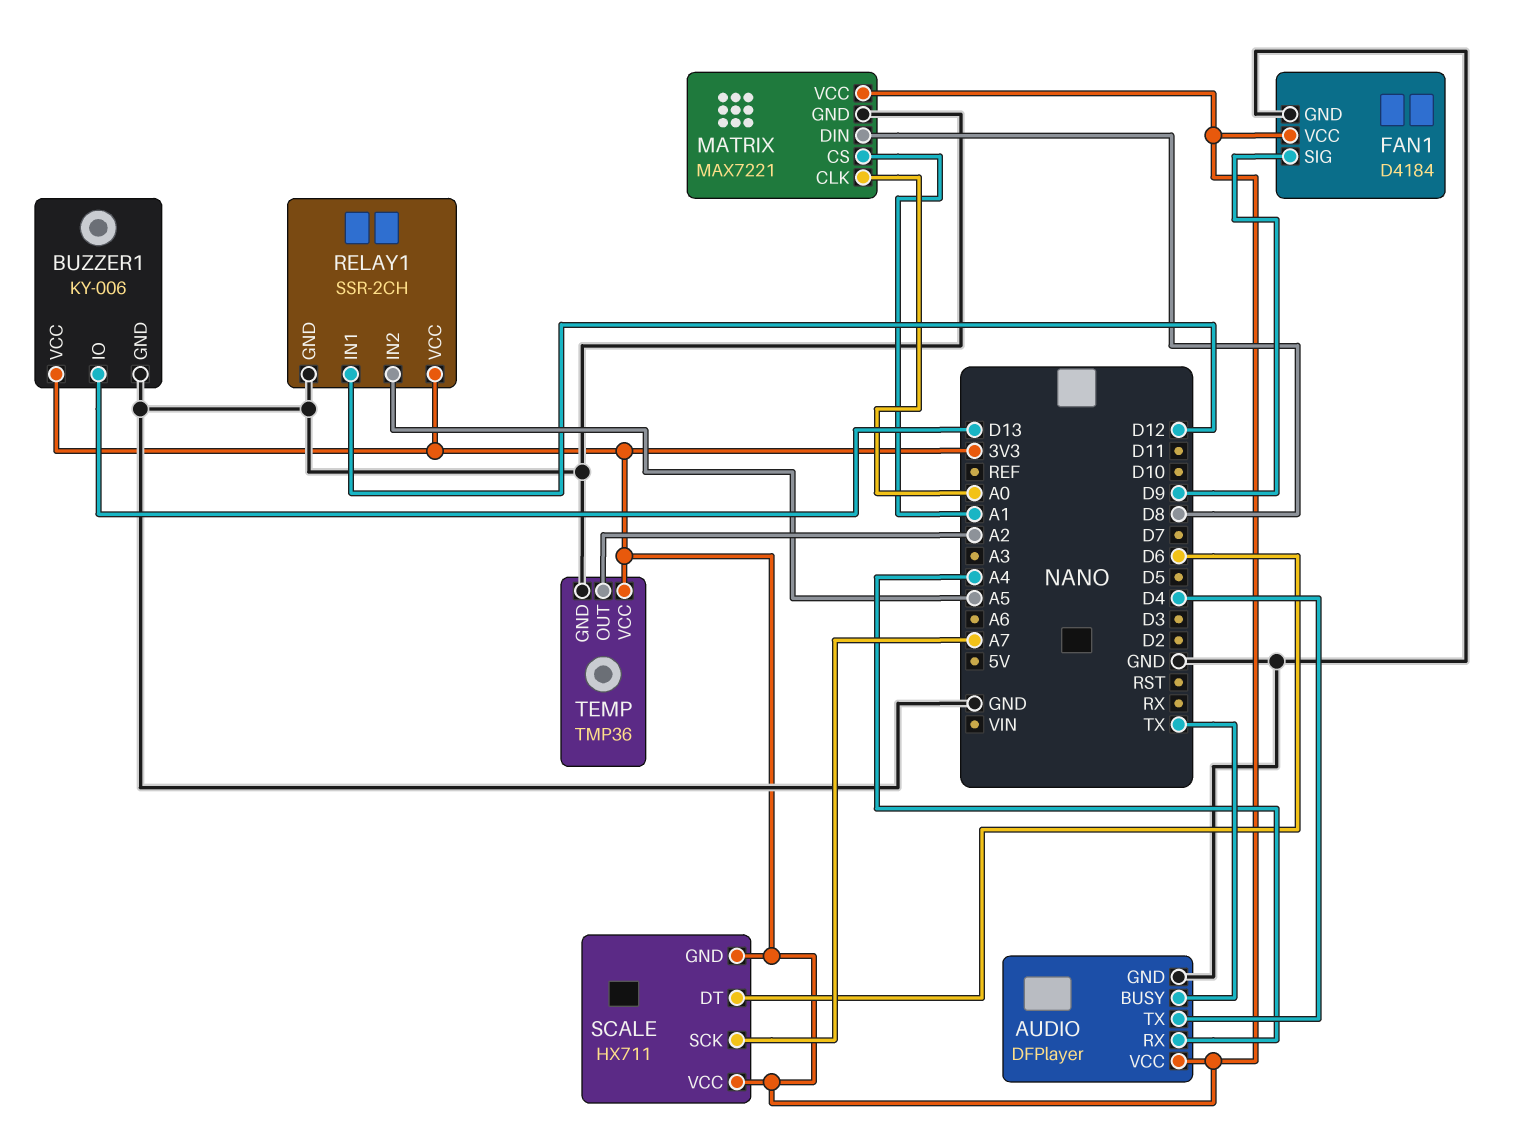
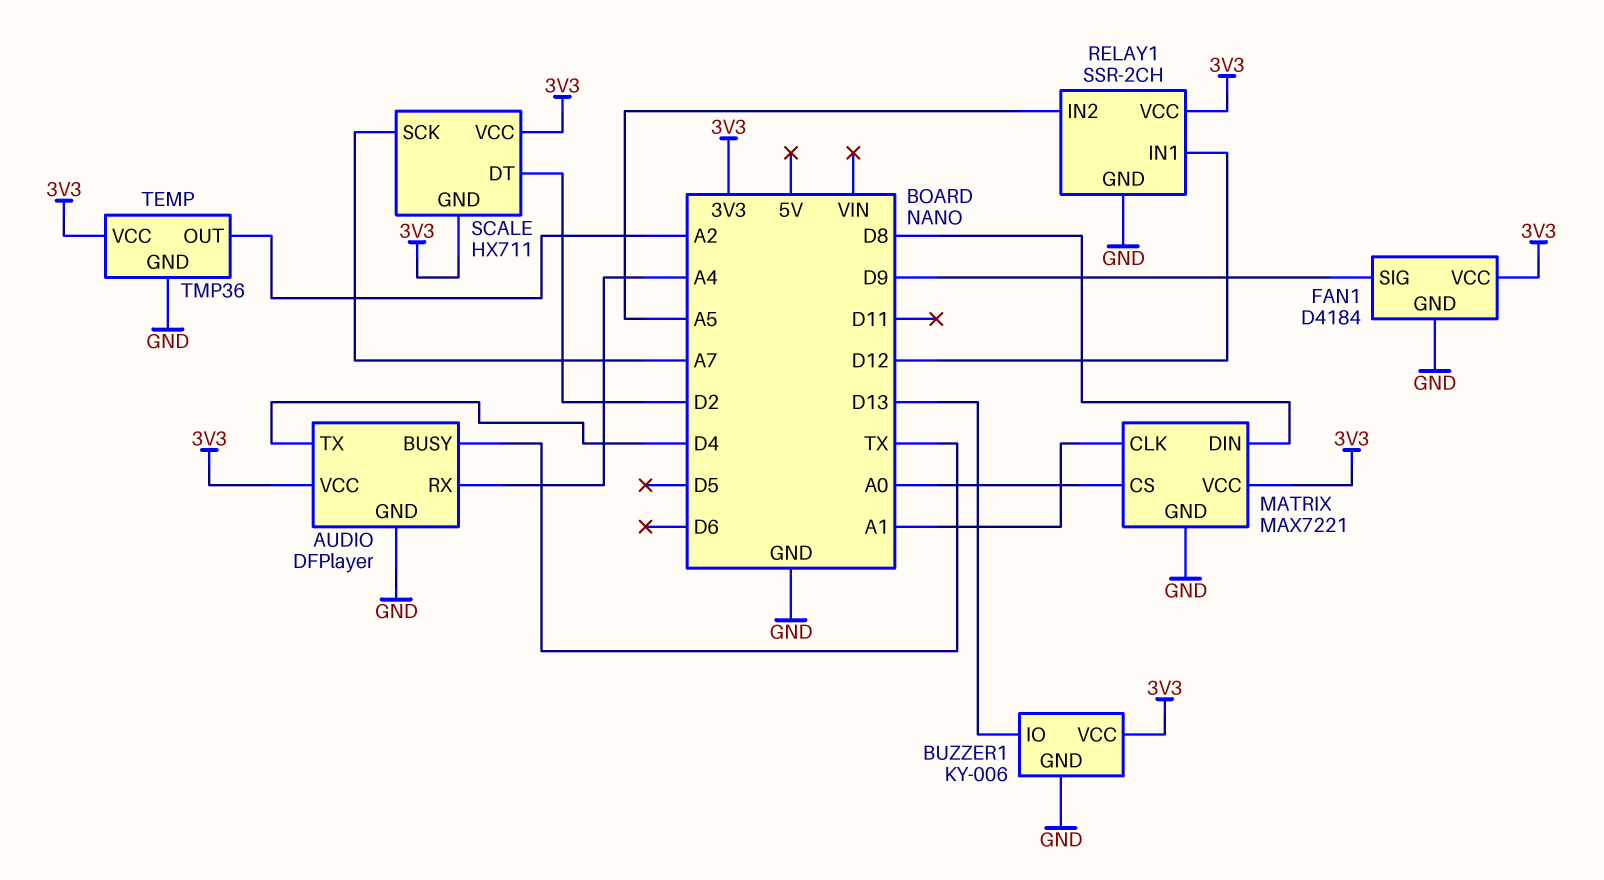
MATRIX pin CLK: A0 -> A1
MATRIX pin CS: A1 -> A0
SCALE pin DT: D6 -> D2

